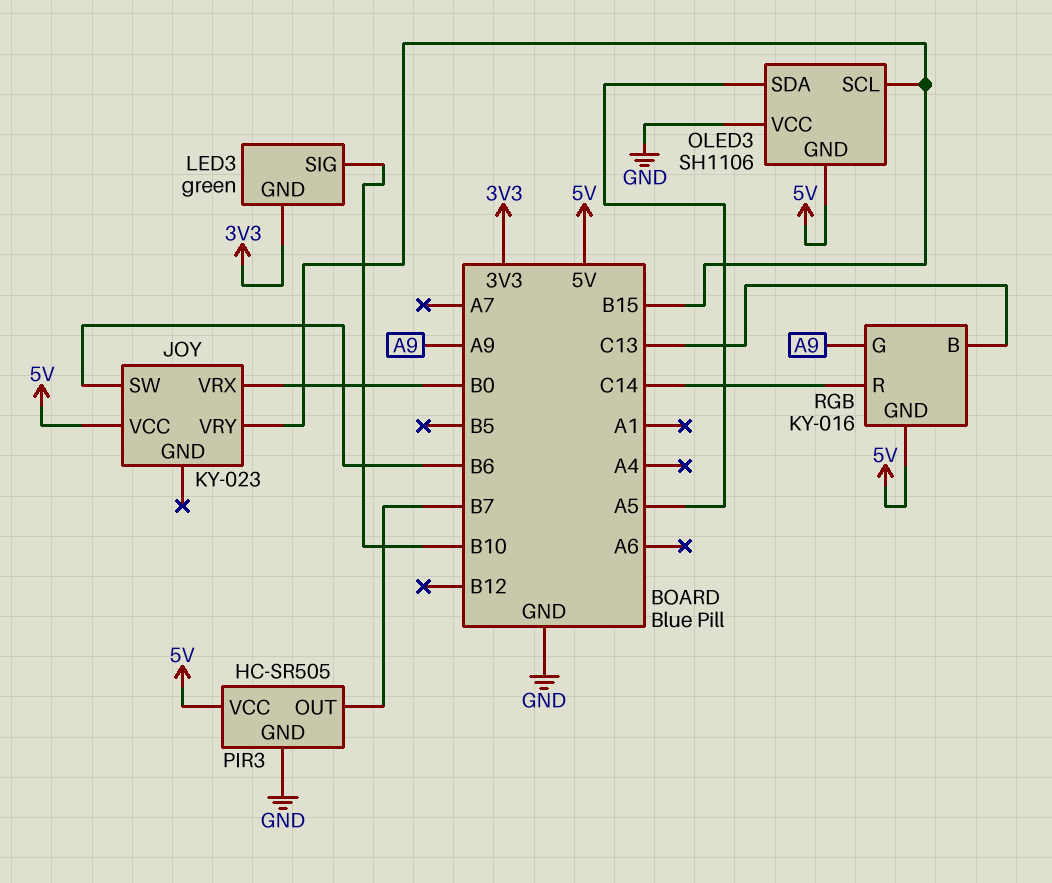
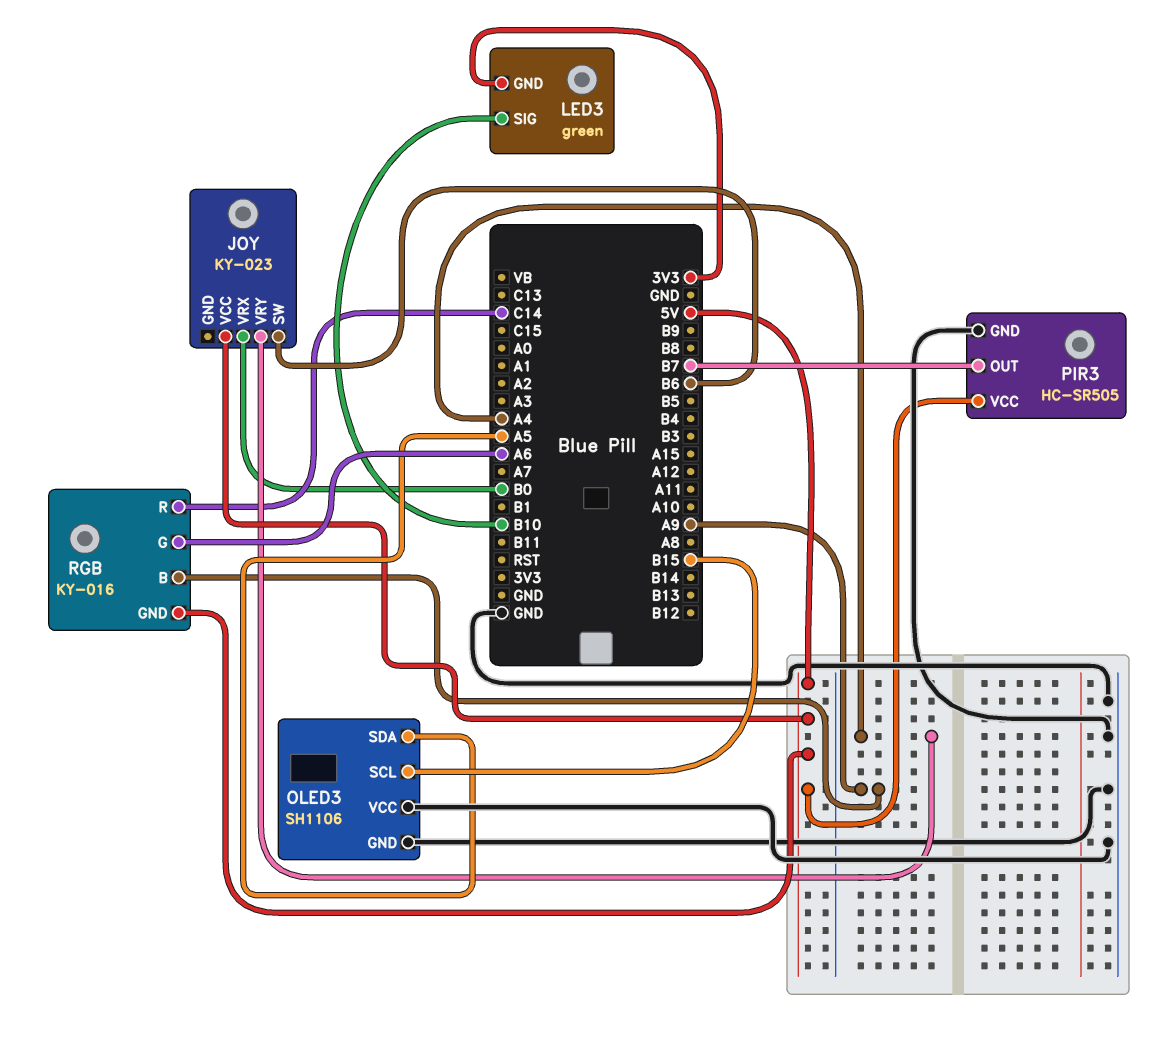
JOY pin VRY: B15 -> A4
OLED3 pin GND: 5V -> GND
RGB pin B: C13 -> A9
RGB pin G: A9 -> A6

